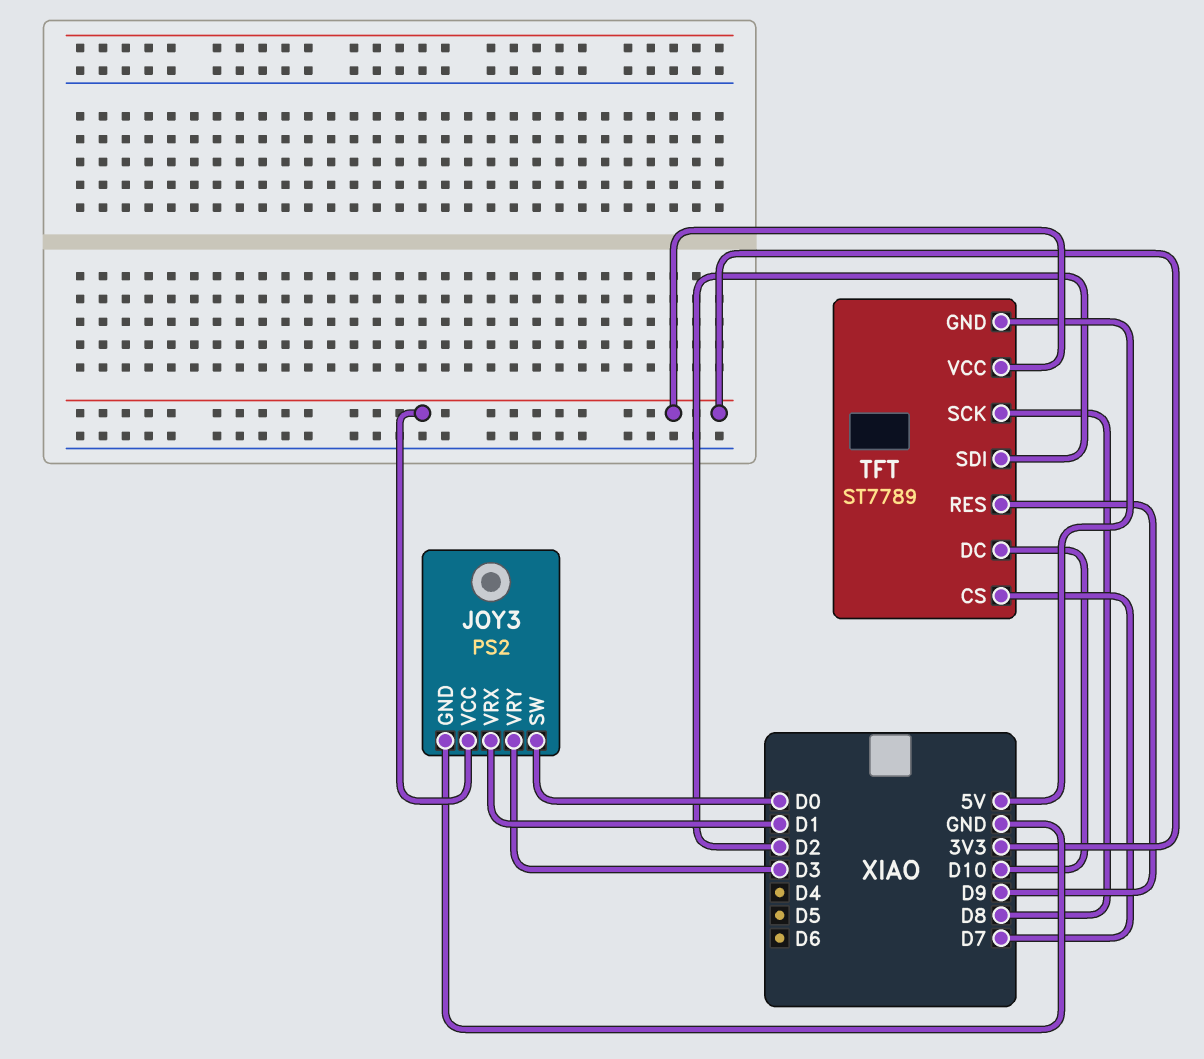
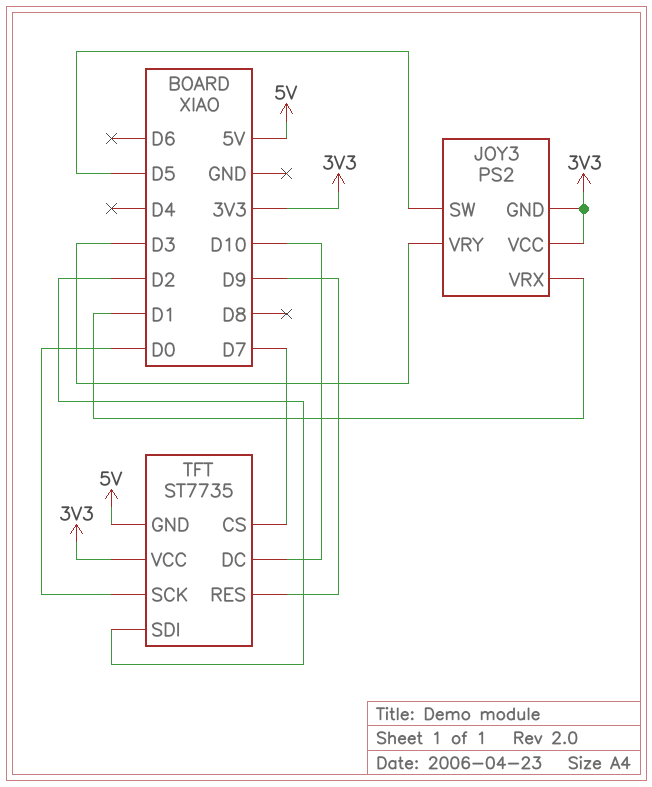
JOY3 pin GND: GND -> 3V3
JOY3 pin SW: D0 -> D5
TFT: ST7789 -> ST7735
TFT pin SCK: D8 -> D0

